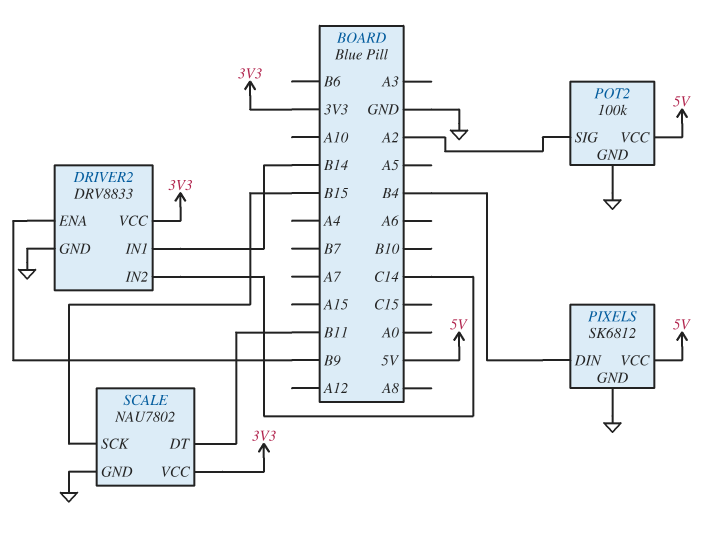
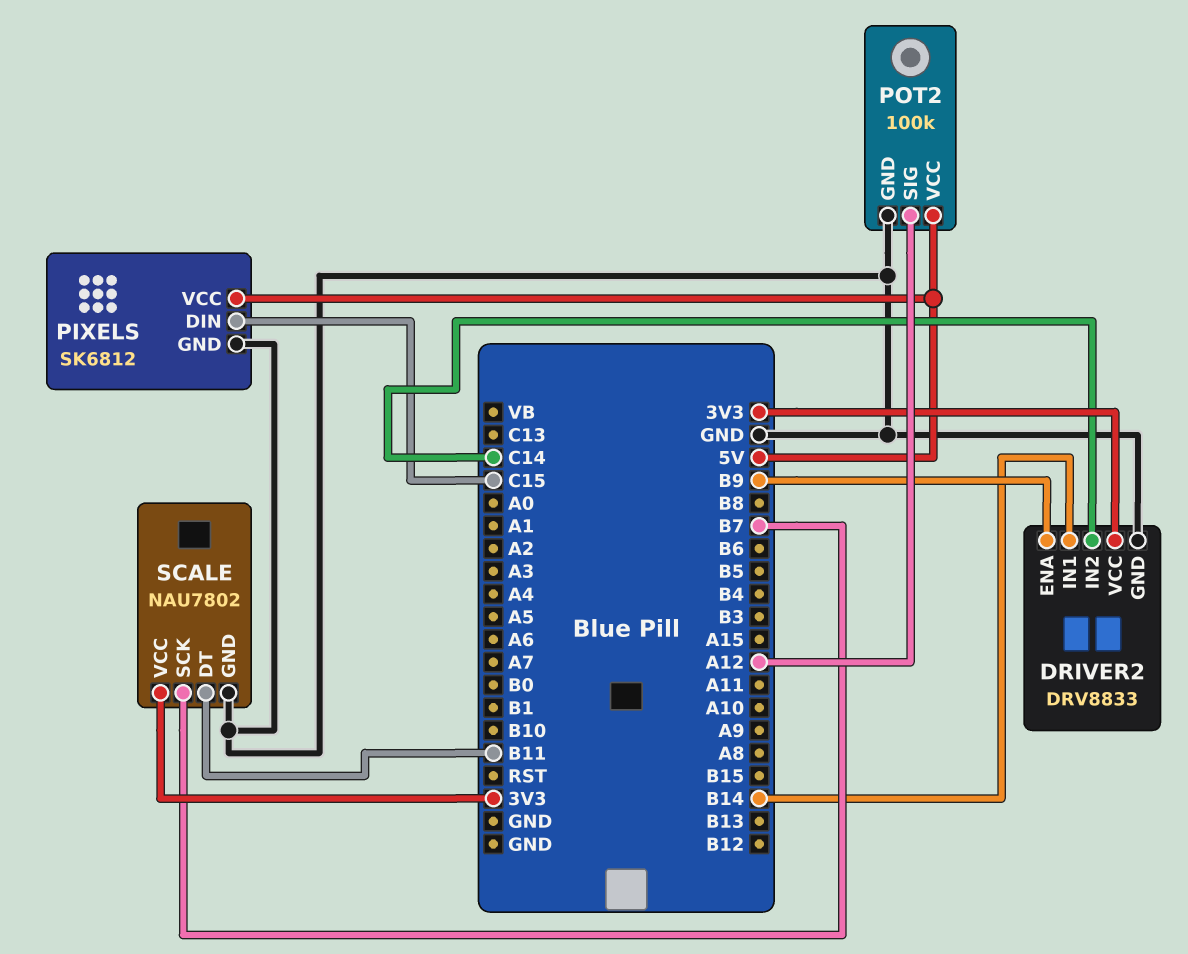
PIXELS pin DIN: B4 -> C15
POT2 pin SIG: A2 -> A12
SCALE pin SCK: B15 -> B7

